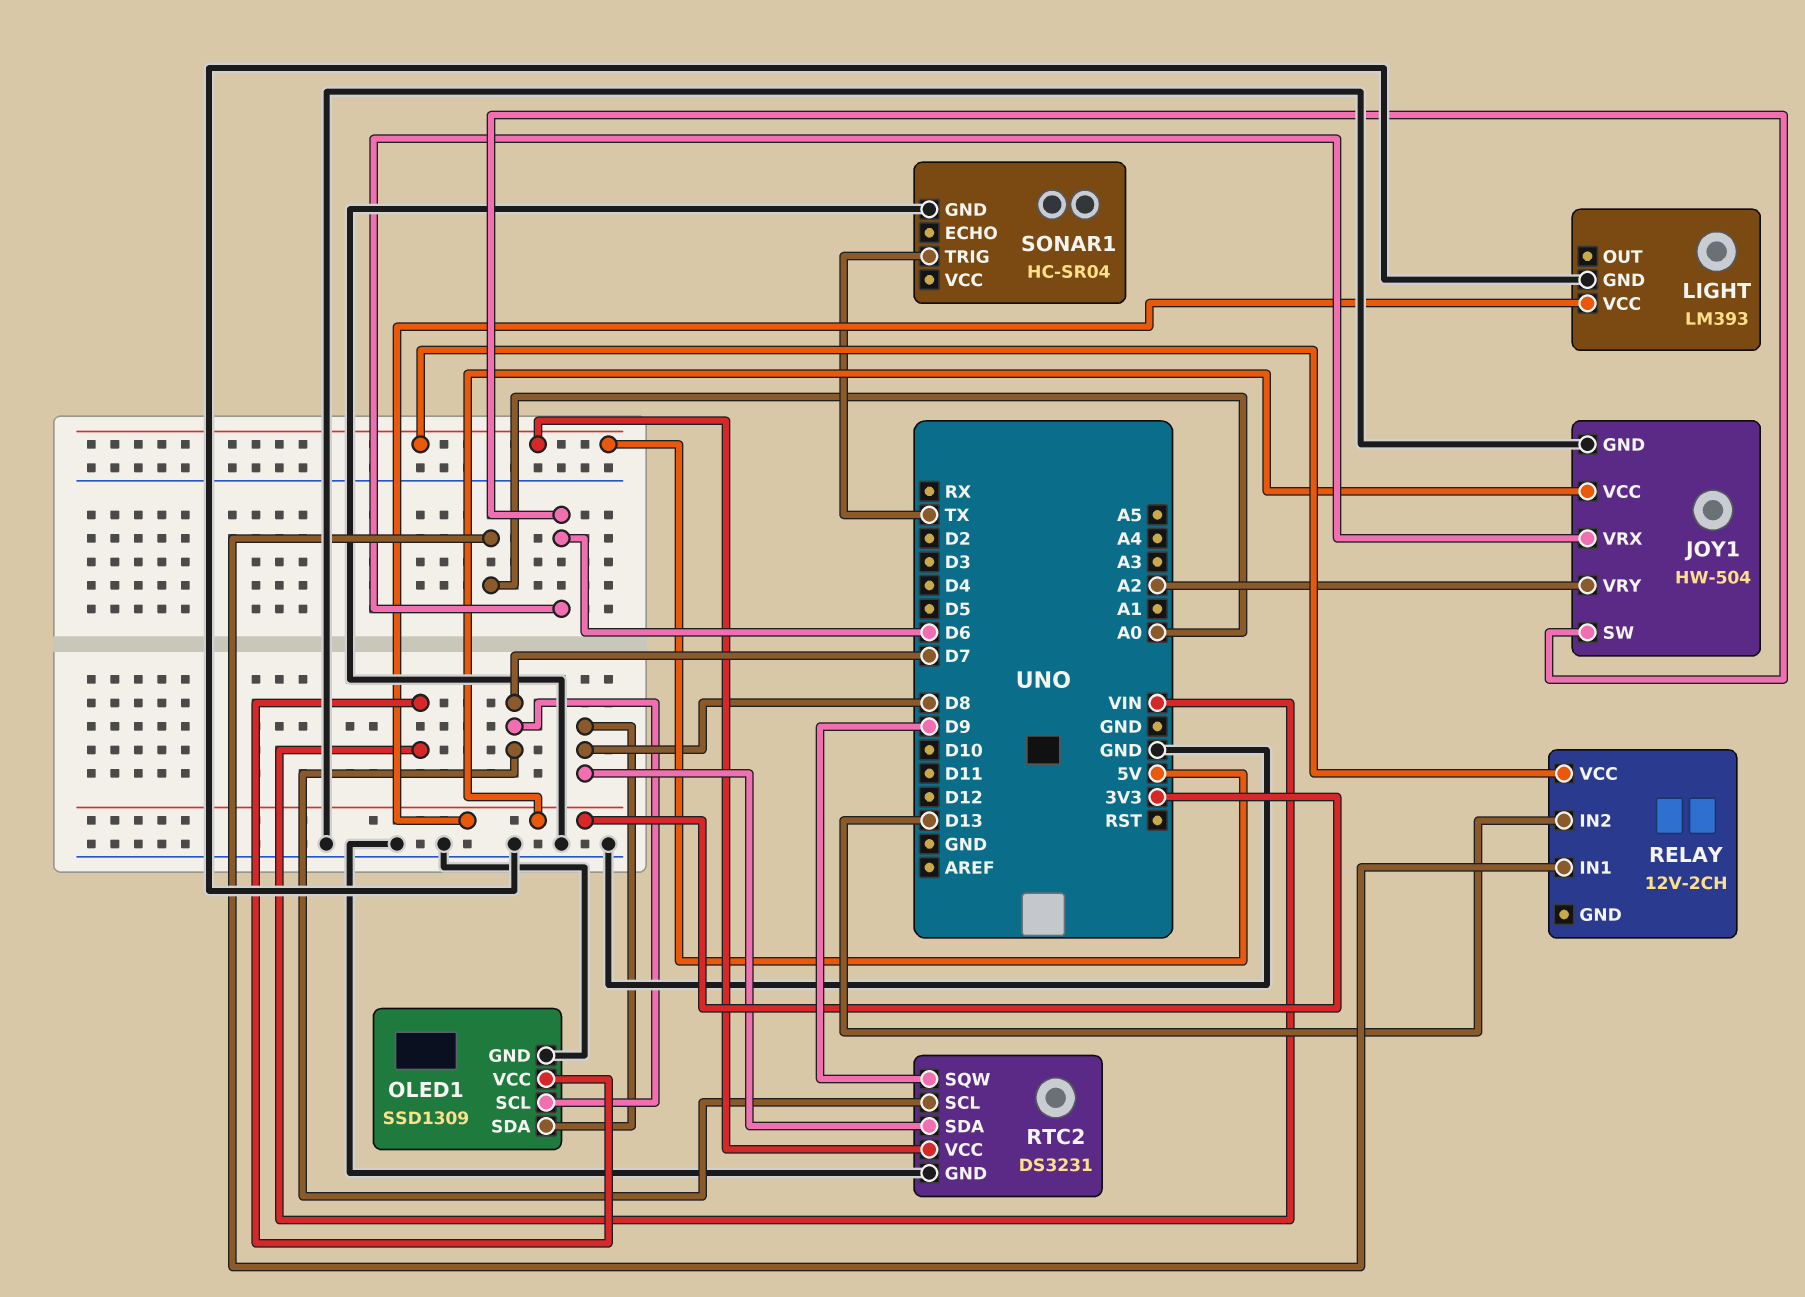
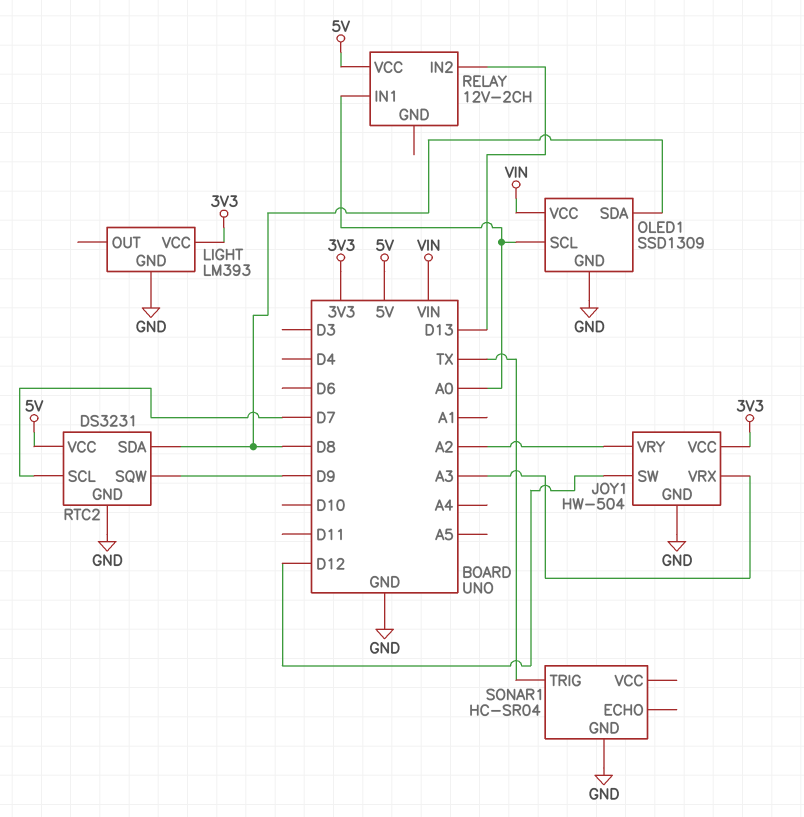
JOY1 pin SW: D6 -> D12
JOY1 pin VRX: D6 -> A3
OLED1 pin SCL: D7 -> A0

